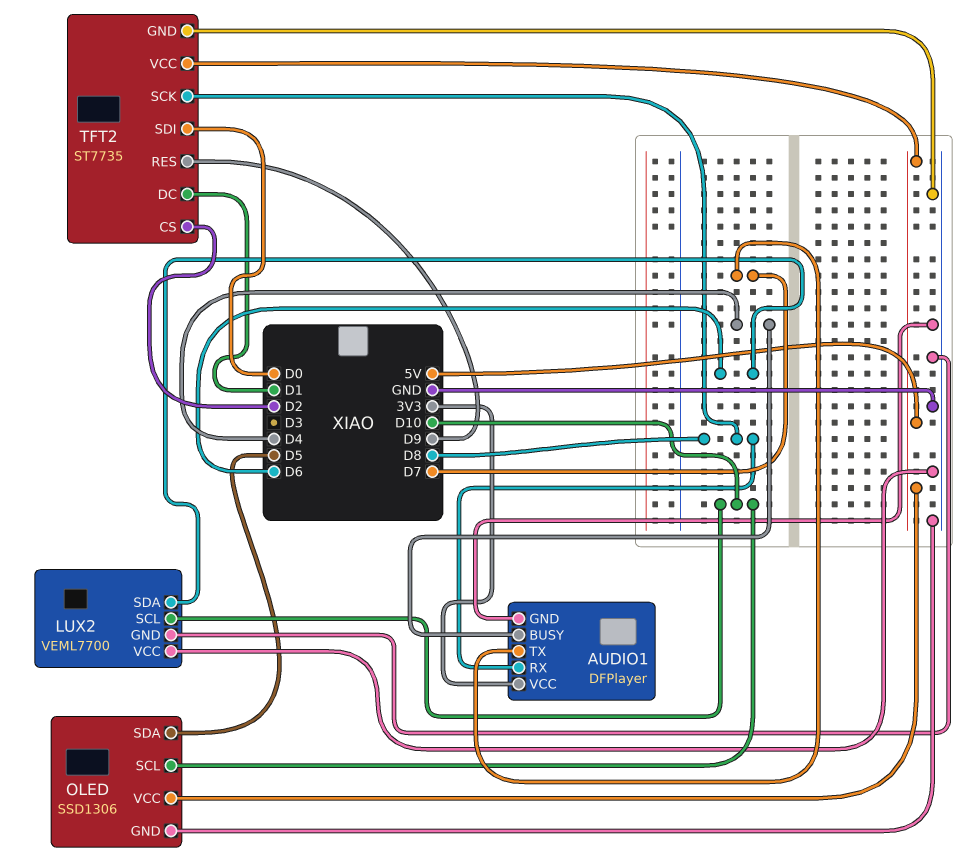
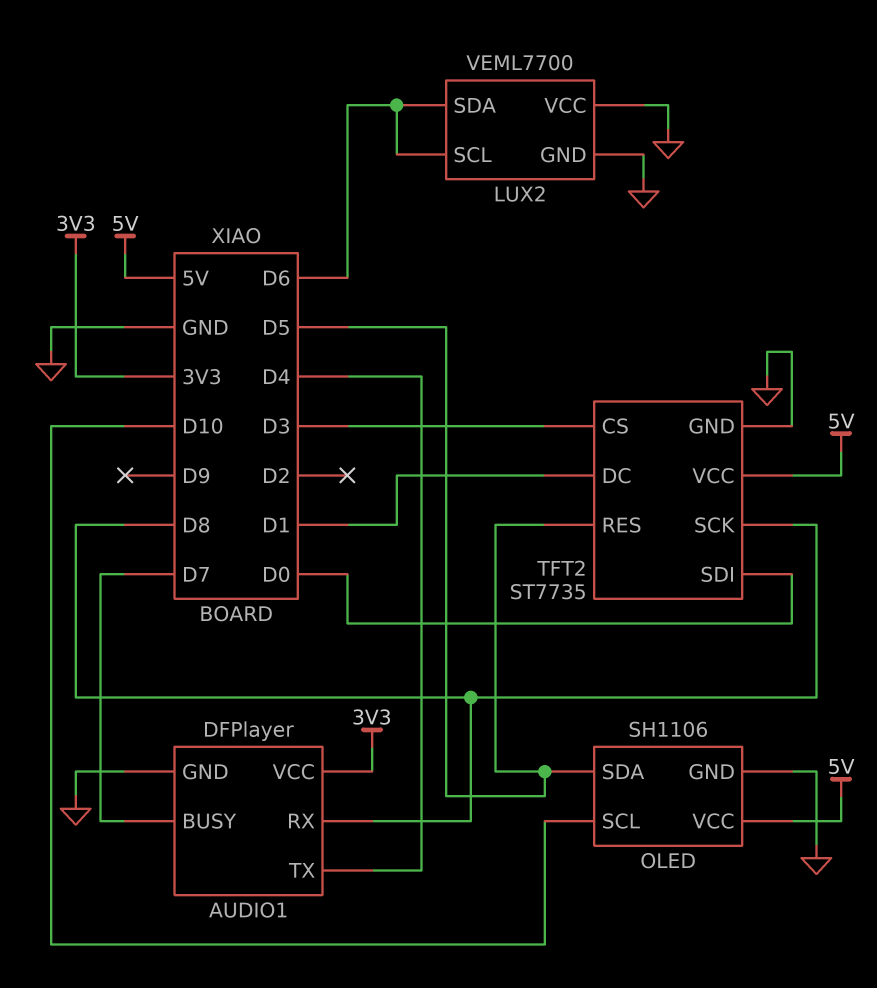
AUDIO1 pin BUSY: D4 -> D7
AUDIO1 pin TX: D7 -> D4
LUX2 pin SCL: D10 -> D6
OLED: SSD1306 -> SH1106
TFT2 pin CS: D2 -> D3
TFT2 pin RES: D9 -> D5

